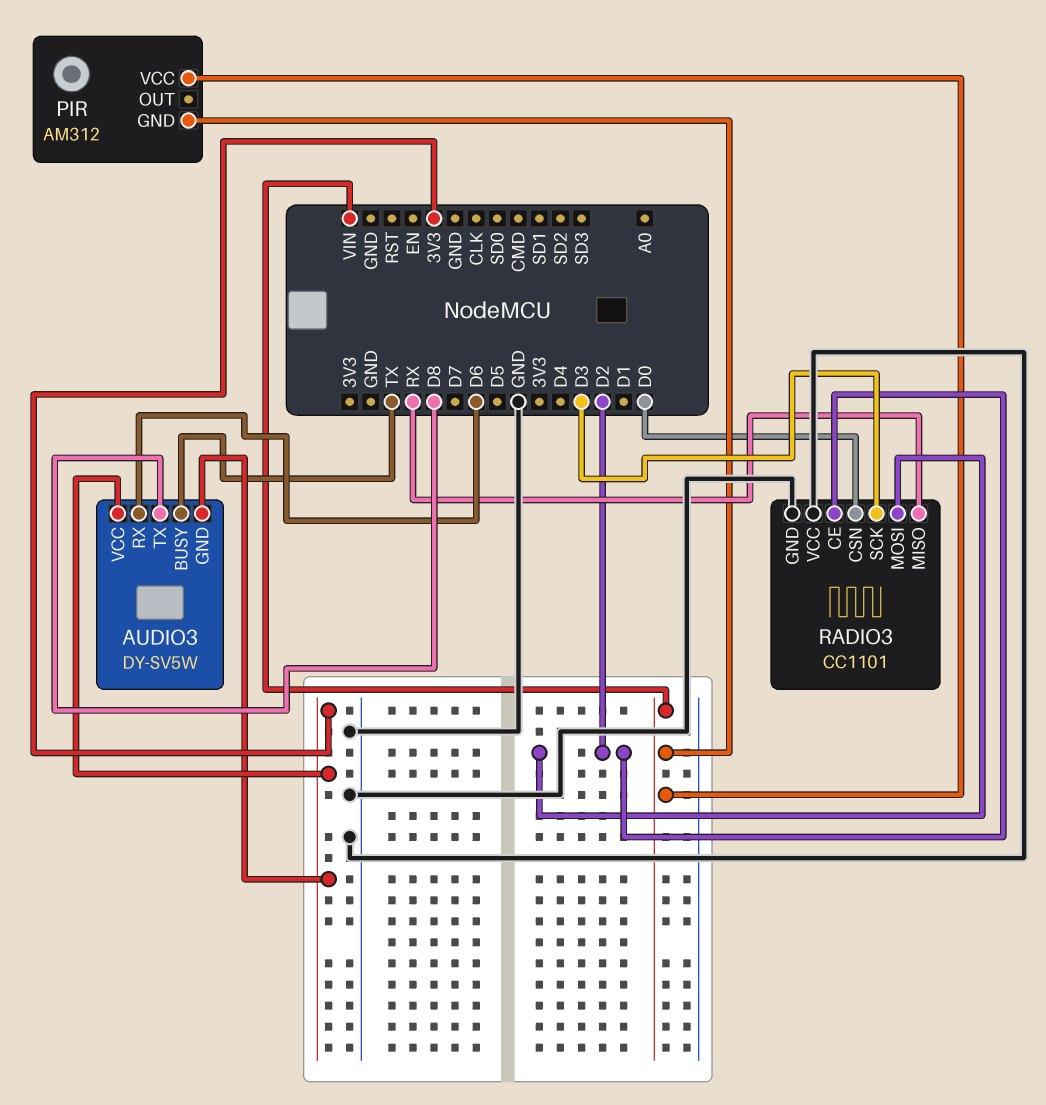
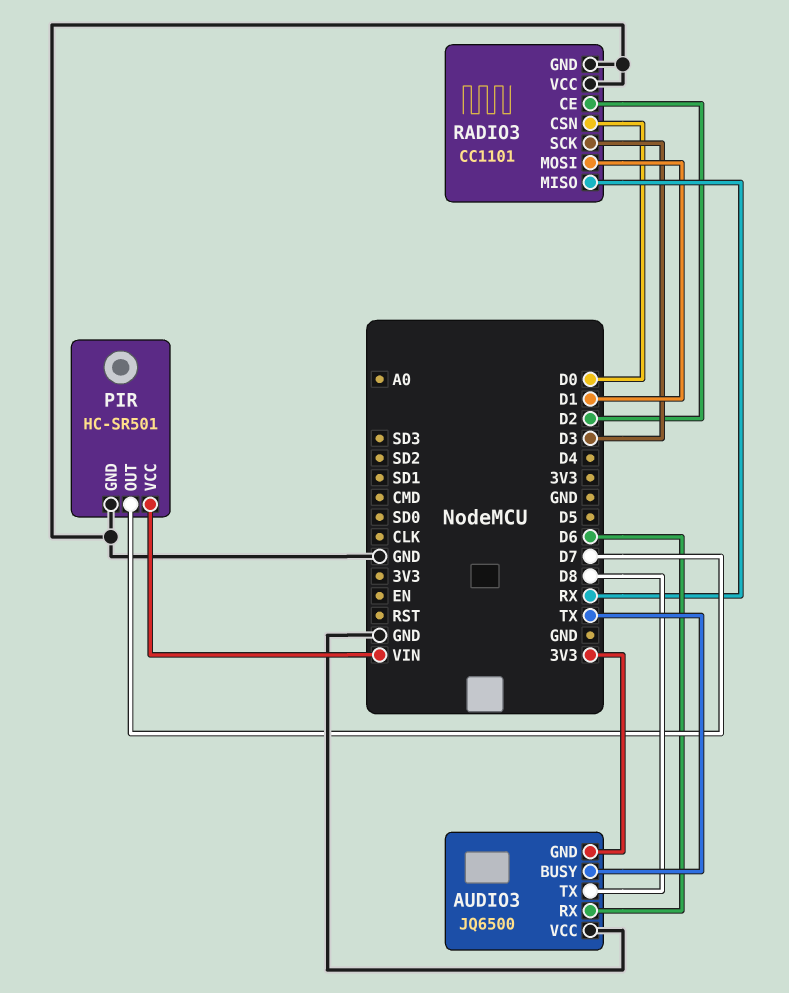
AUDIO3: DY-SV5W -> JQ6500
AUDIO3 pin VCC: 3V3 -> GND
PIR: AM312 -> HC-SR501
PIR pin GND: VIN -> GND
PIR pin OUT: none -> D7
RADIO3 pin MOSI: D2 -> D1

